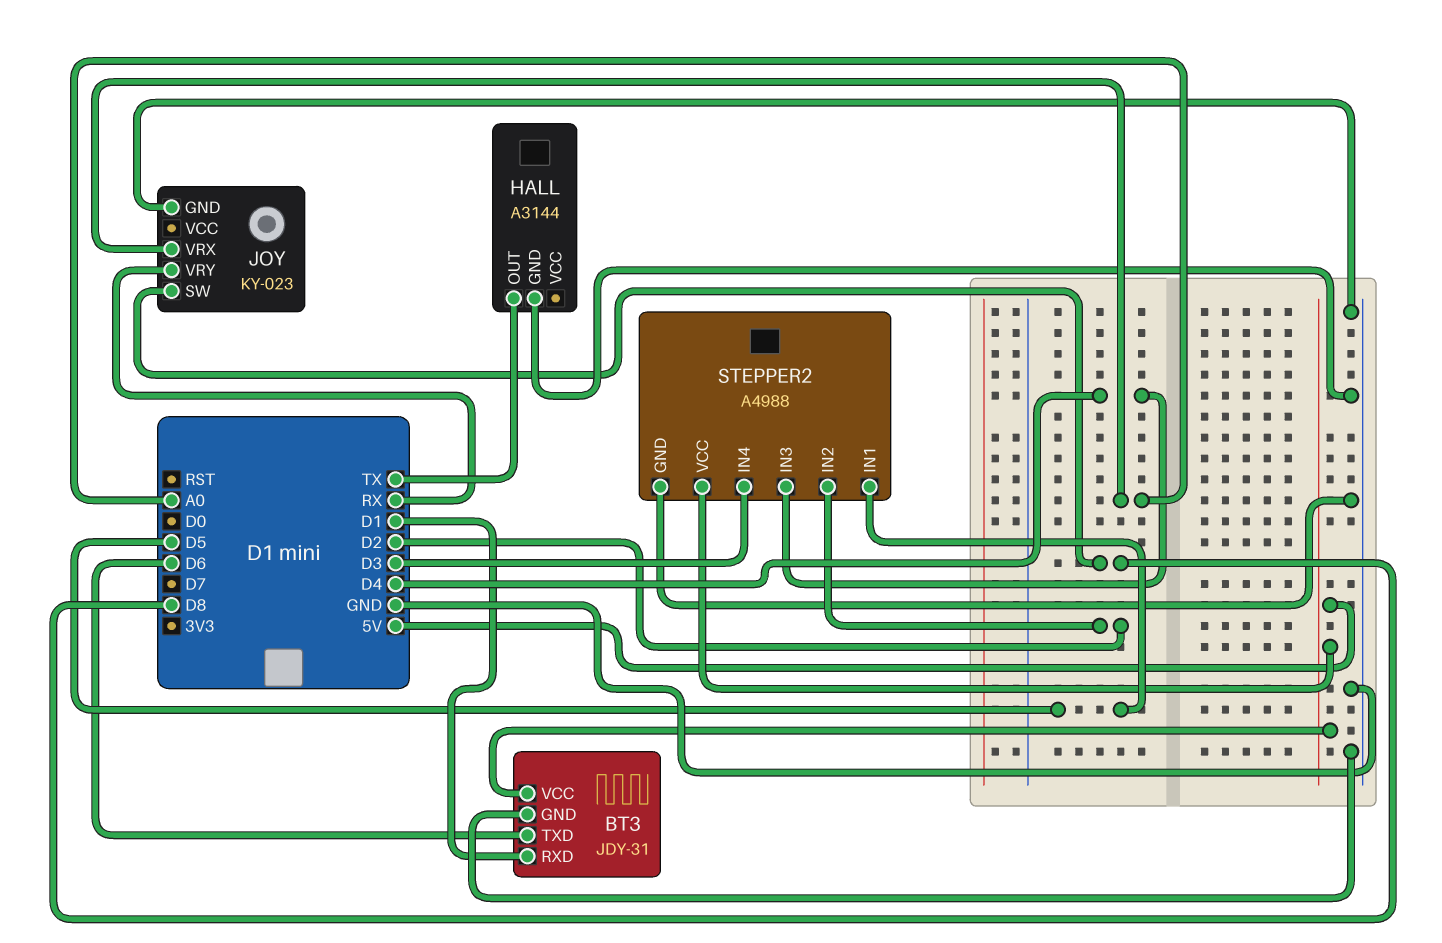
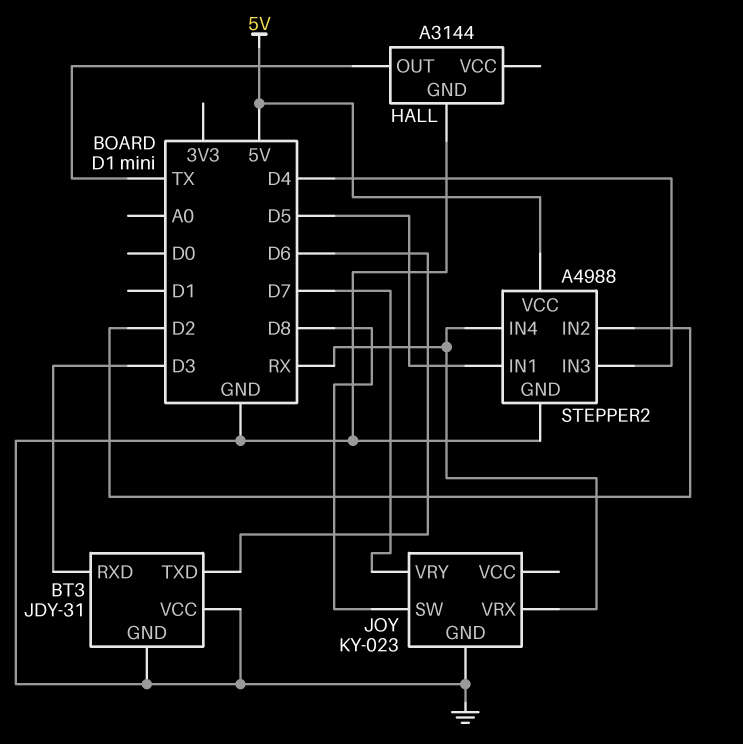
BT3 pin RXD: D1 -> D3
BT3 pin VCC: 5V -> GND
JOY pin VRX: A0 -> RX
JOY pin VRY: RX -> D7
STEPPER2 pin IN4: D3 -> RX

